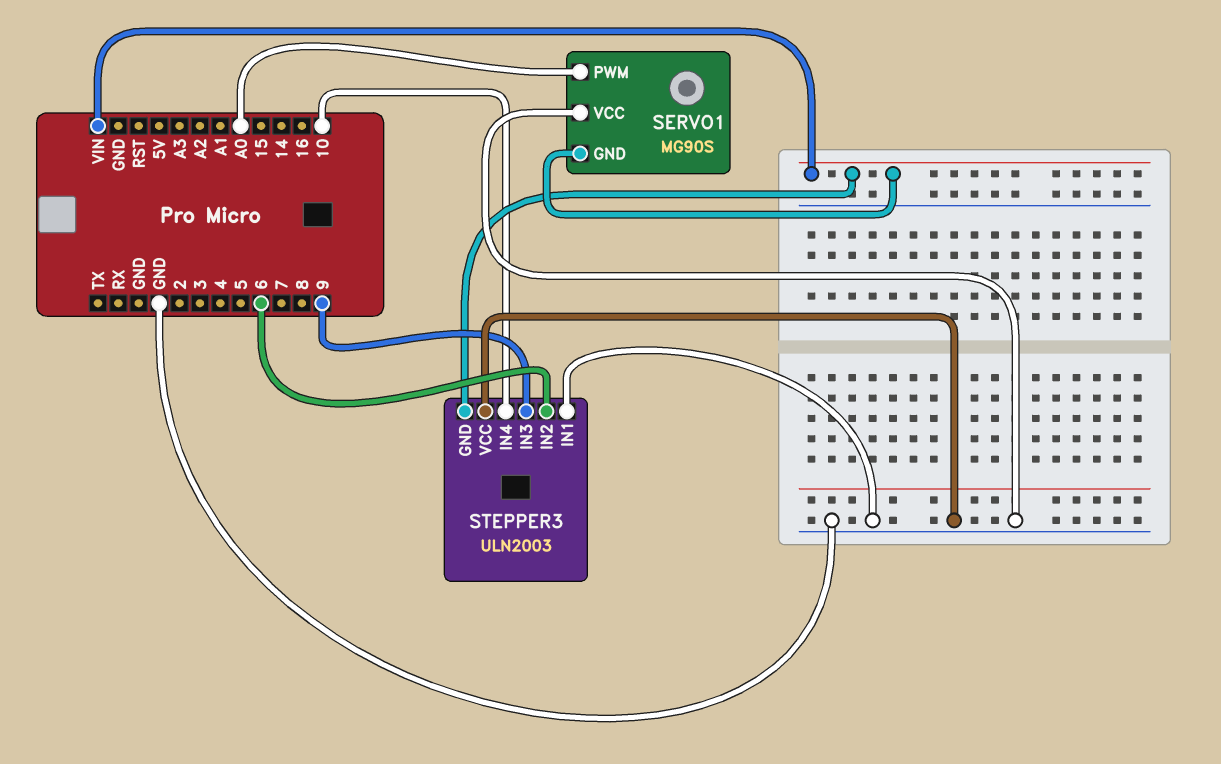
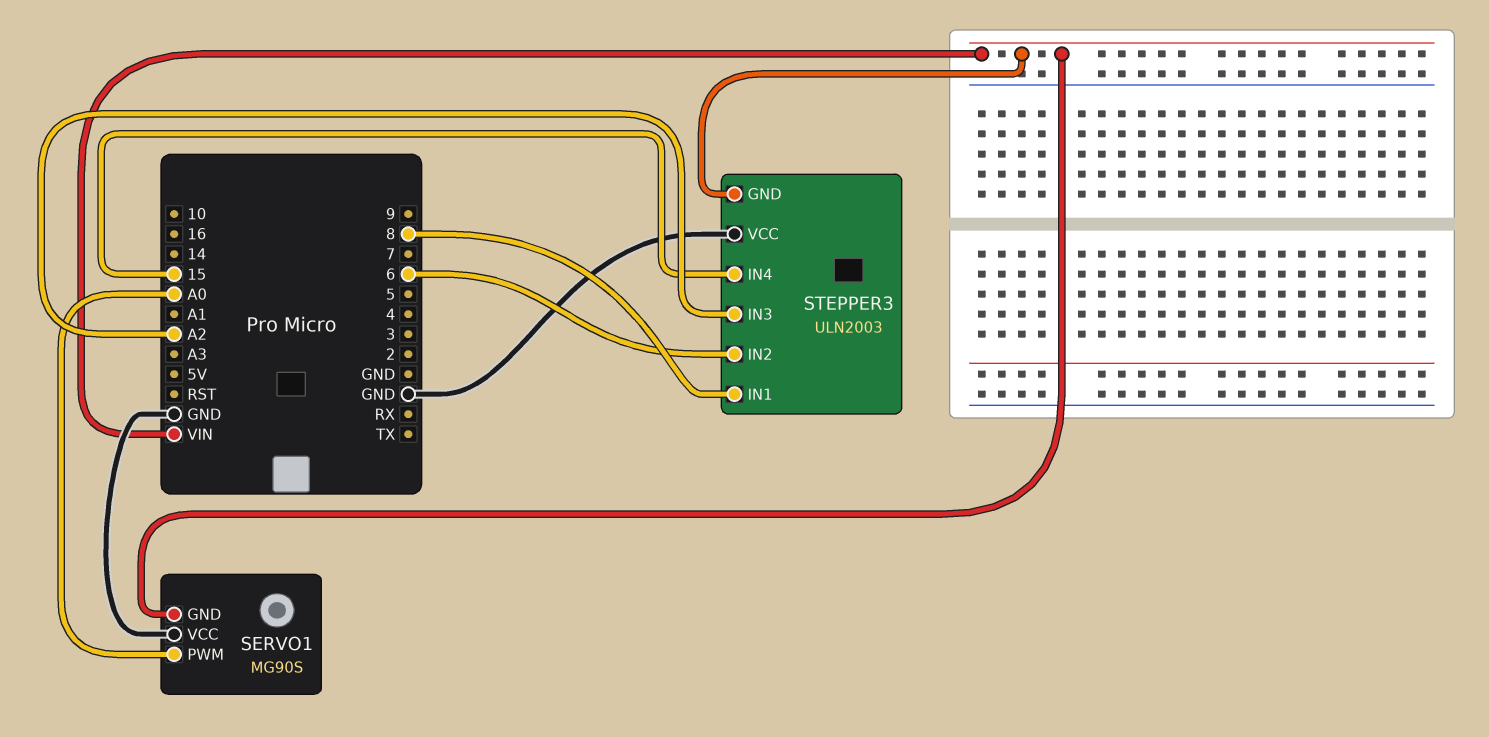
STEPPER3 pin IN1: GND -> 8
STEPPER3 pin IN3: 9 -> A2
STEPPER3 pin IN4: 10 -> 15

